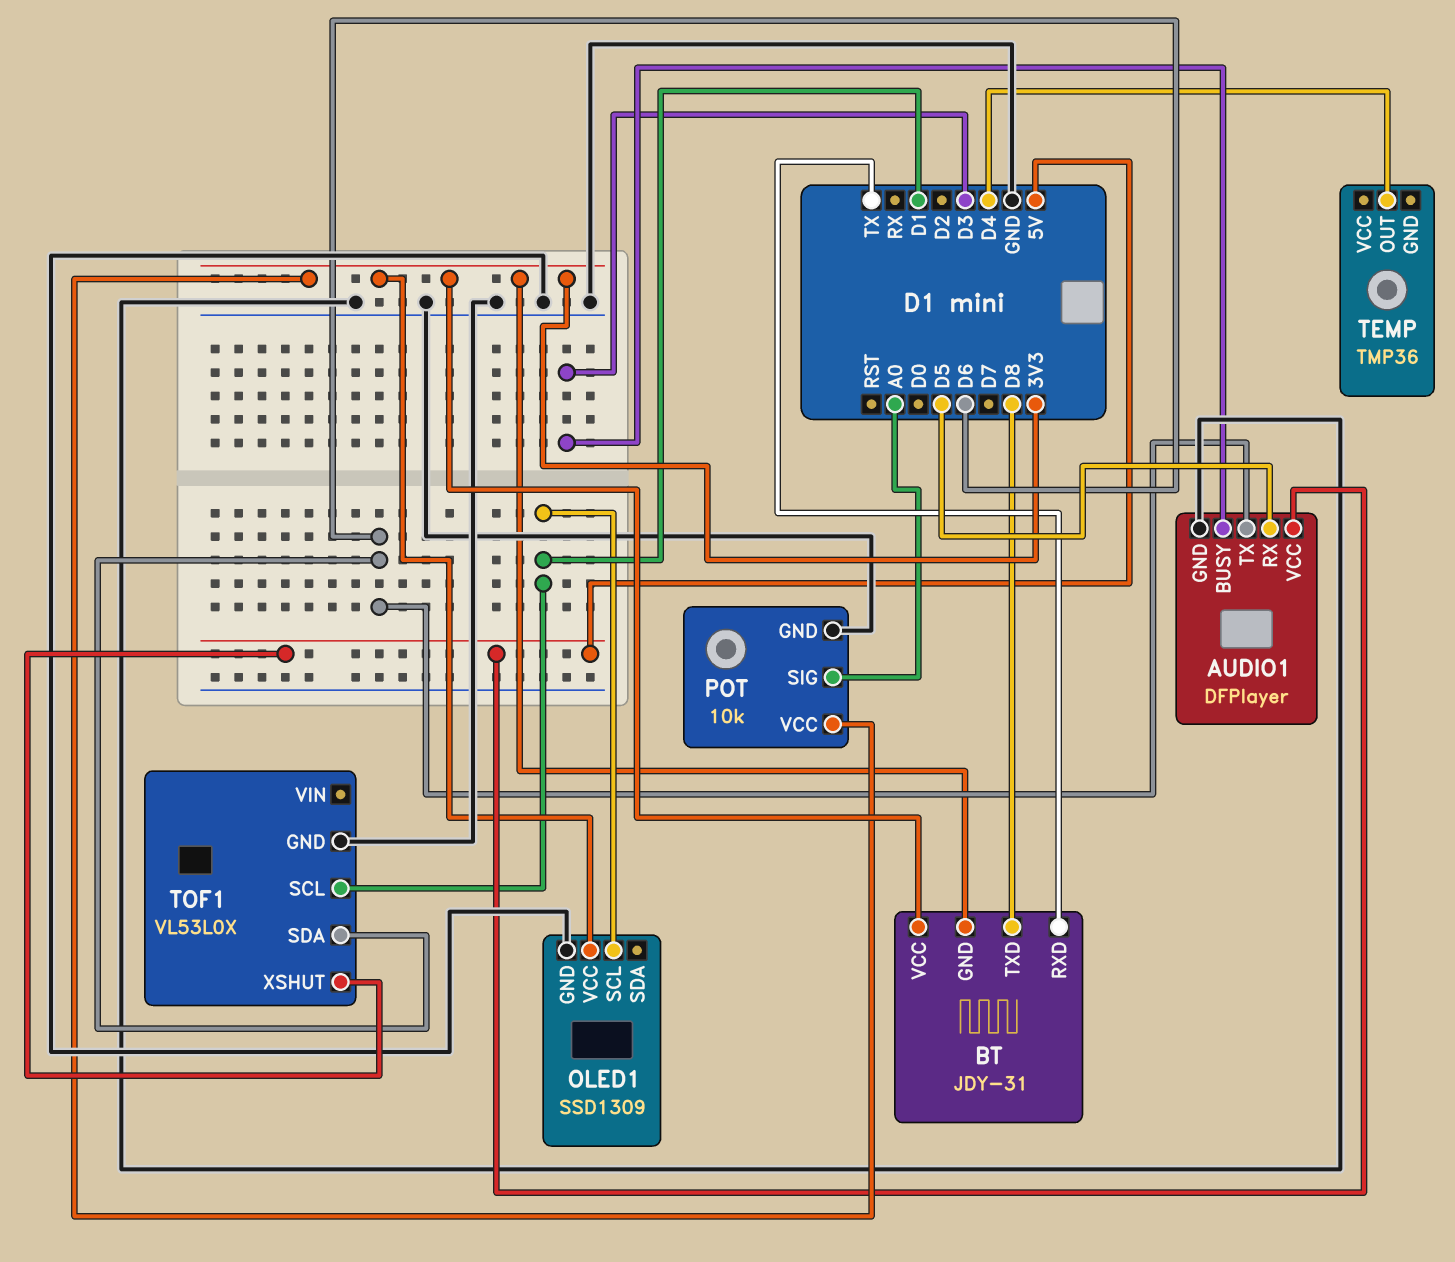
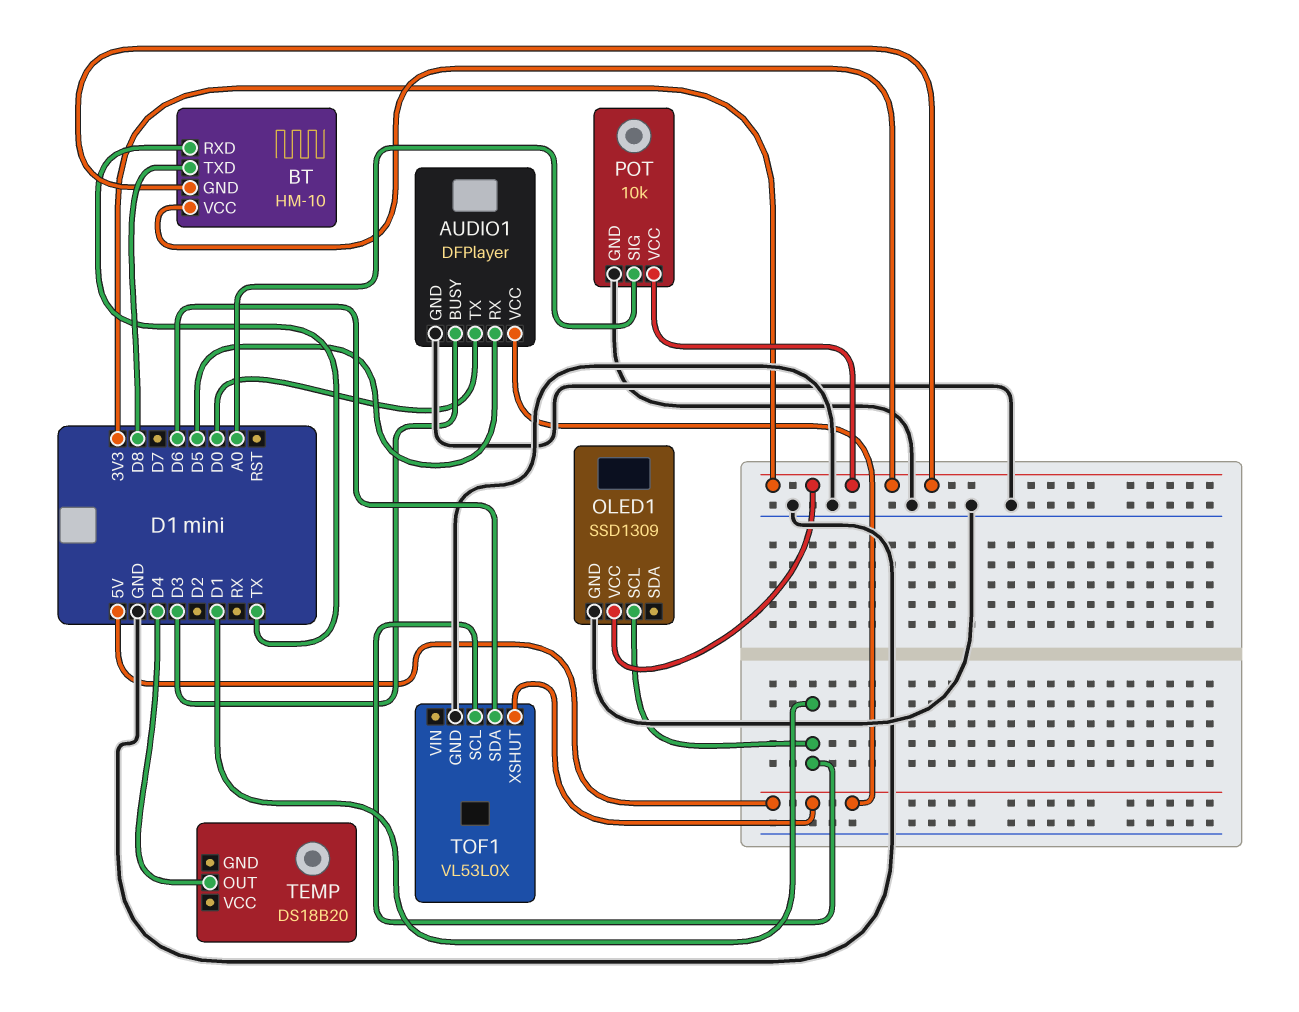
AUDIO1 pin TX: D6 -> D0
BT: JDY-31 -> HM-10
TEMP: TMP36 -> DS18B20

